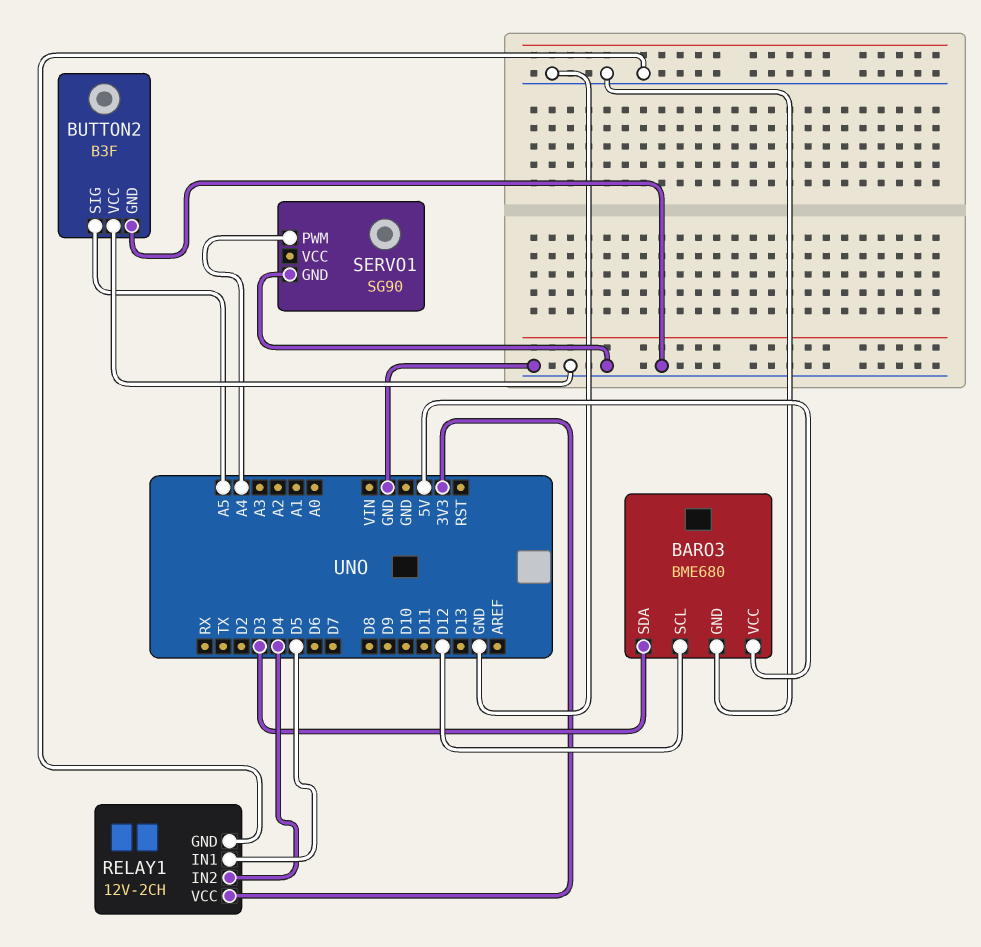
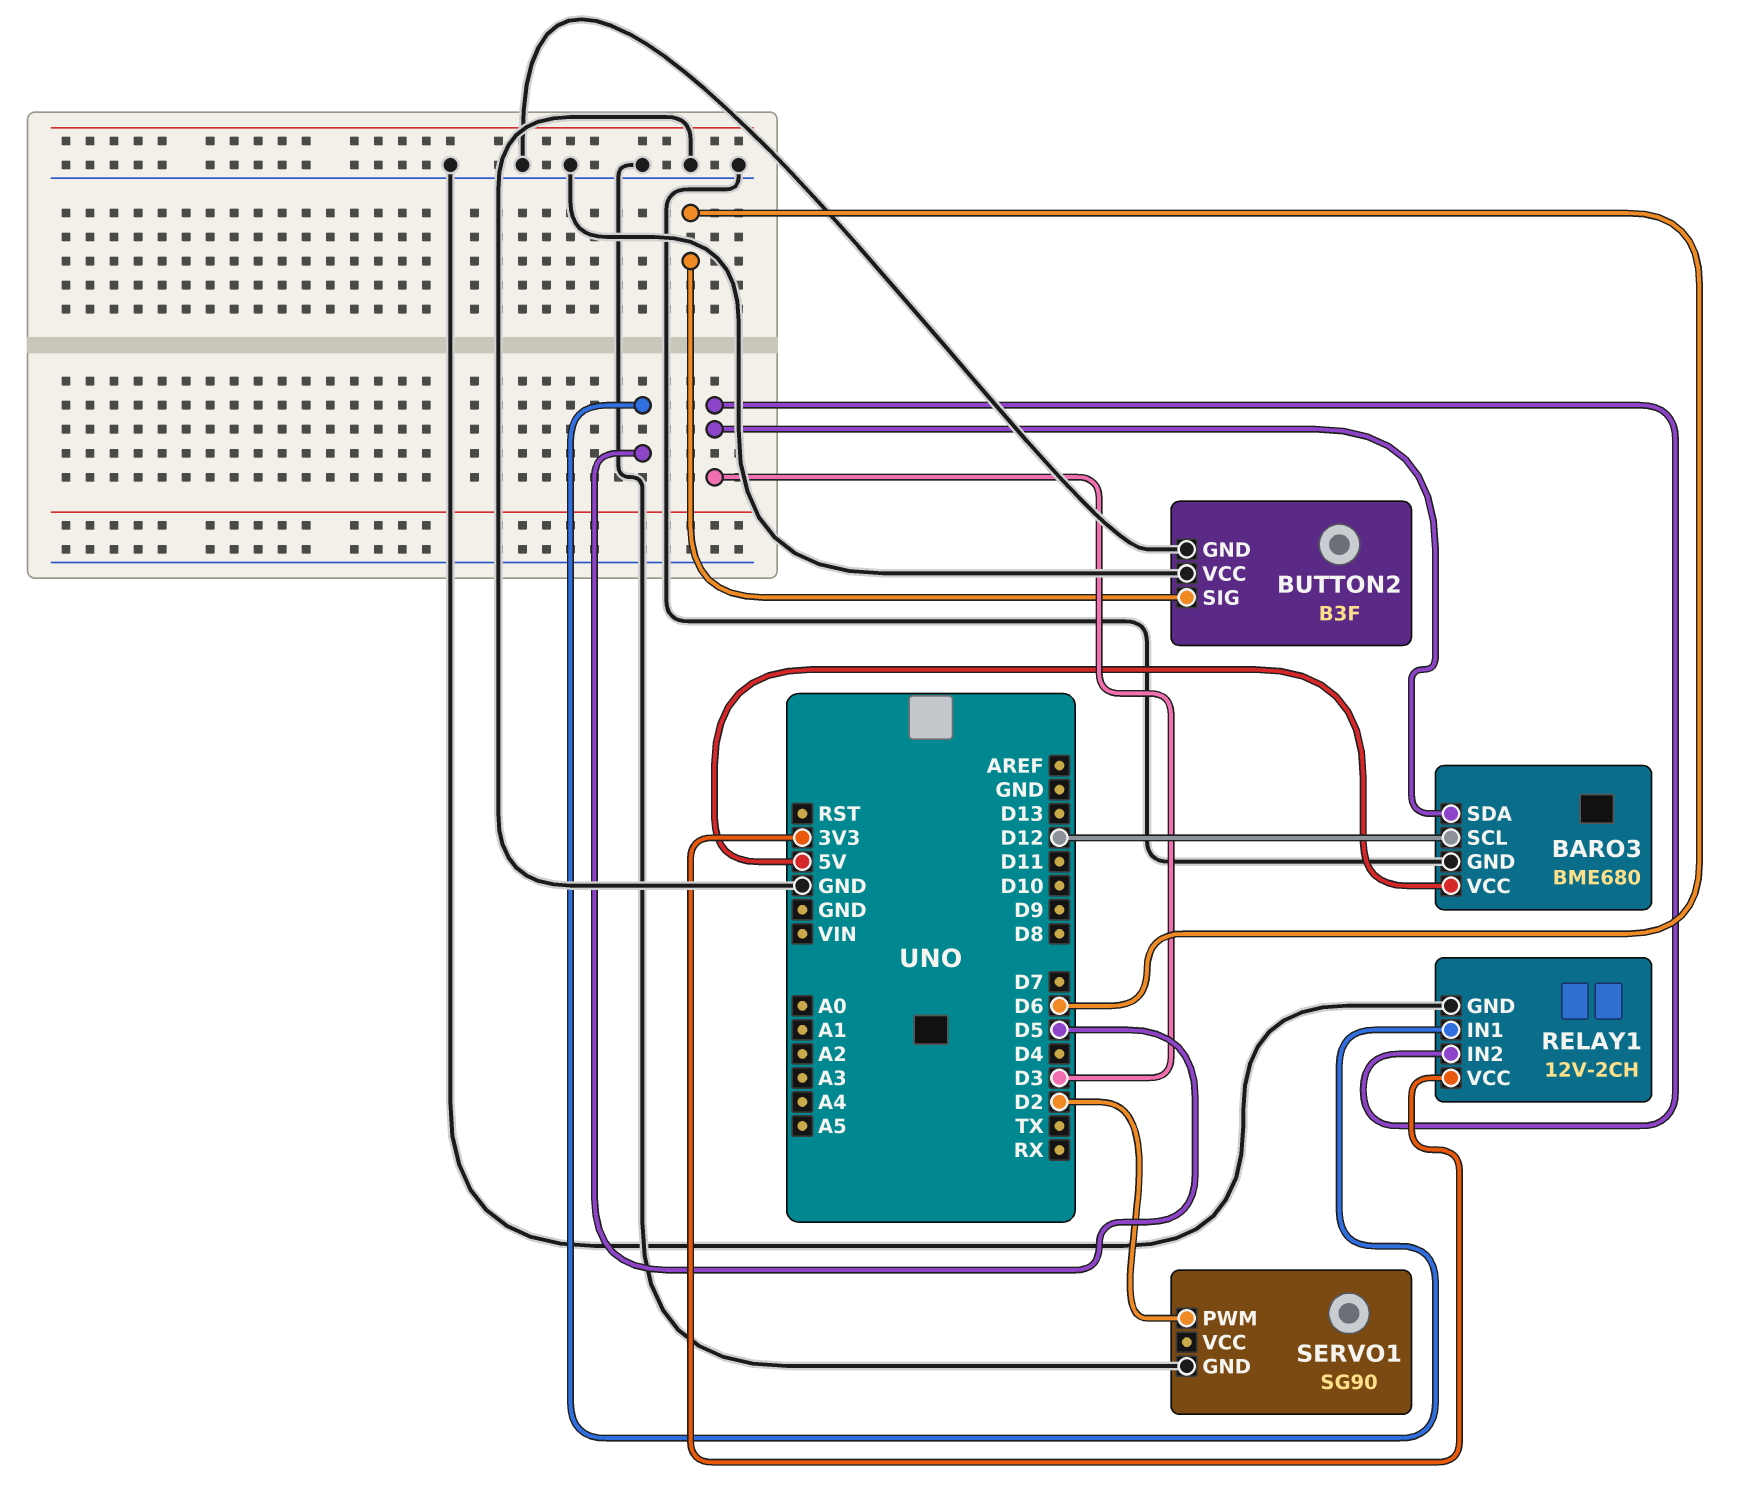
BUTTON2 pin SIG: A5 -> D6
RELAY1 pin IN2: D4 -> D3
SERVO1 pin PWM: A4 -> D2

